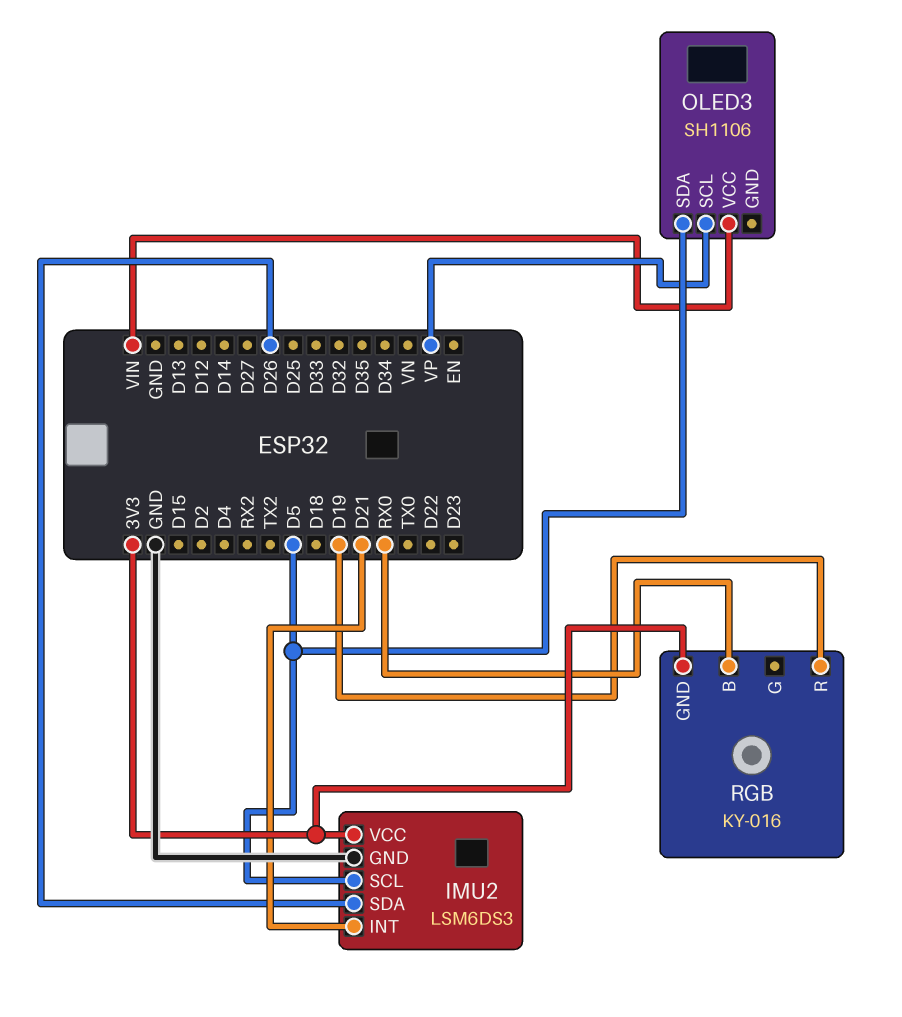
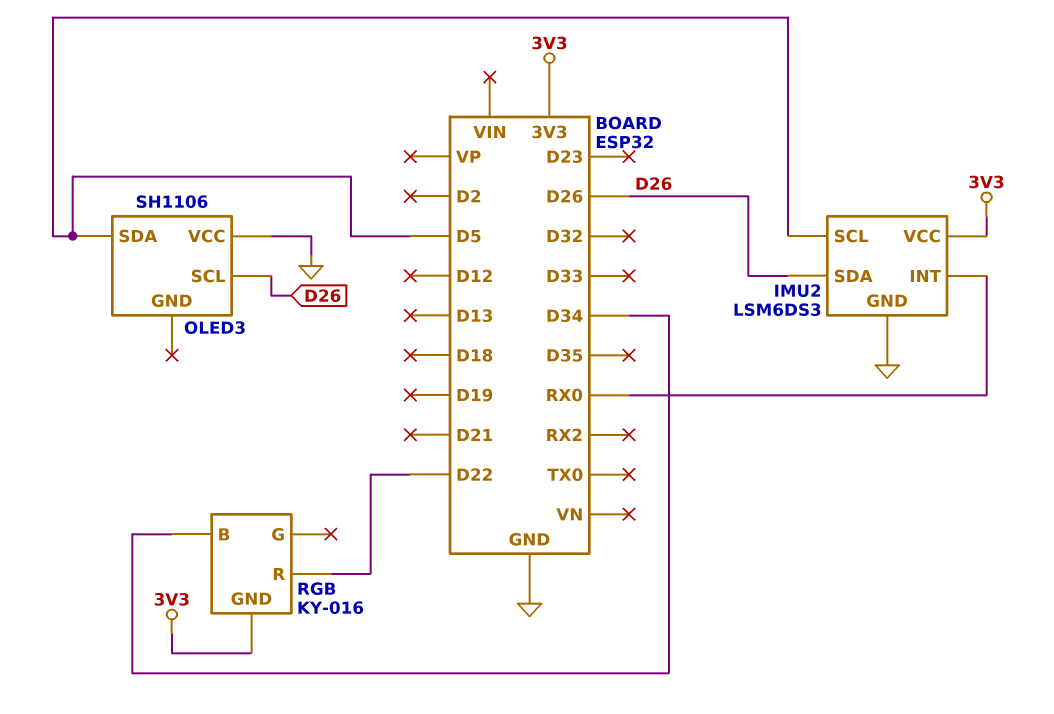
IMU2 pin INT: D21 -> RX0
OLED3 pin SCL: VP -> D26
OLED3 pin VCC: VIN -> GND
RGB pin B: RX0 -> D34
RGB pin R: D19 -> D22

